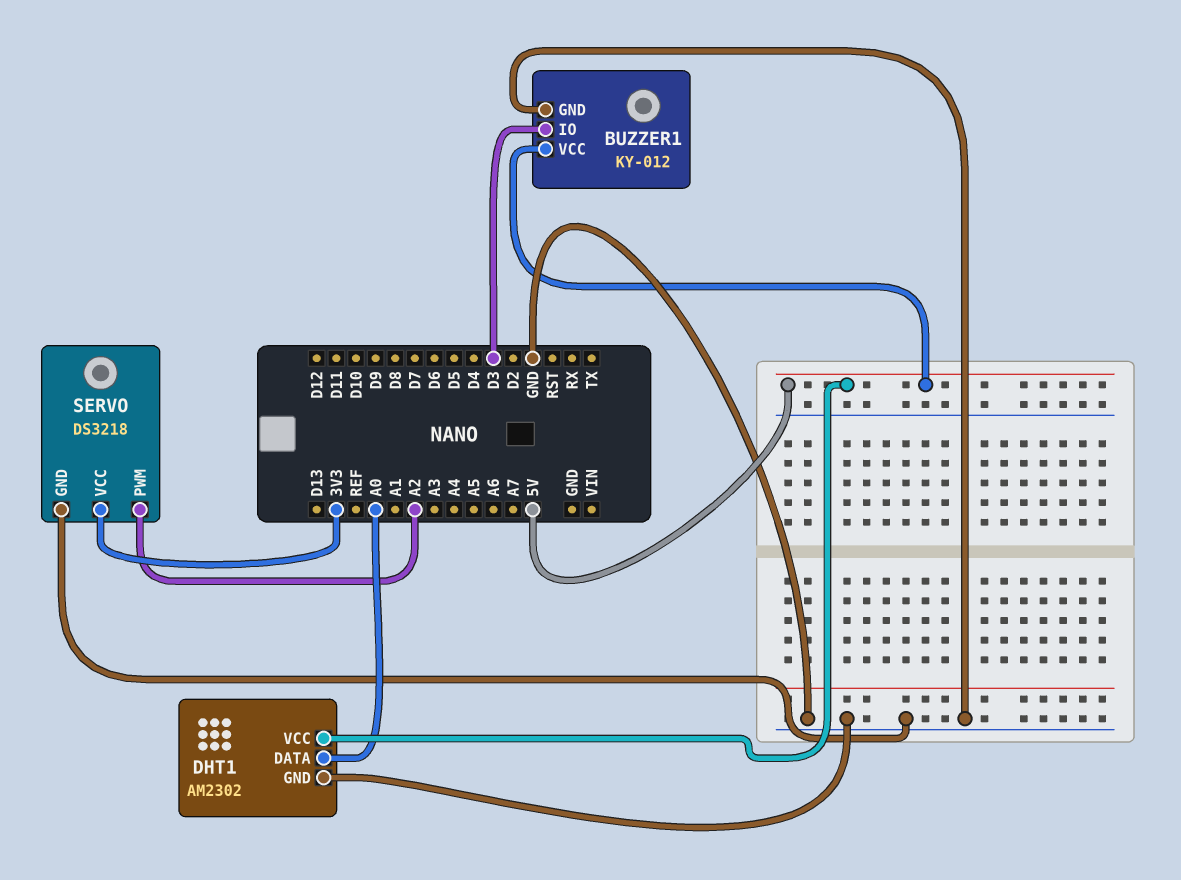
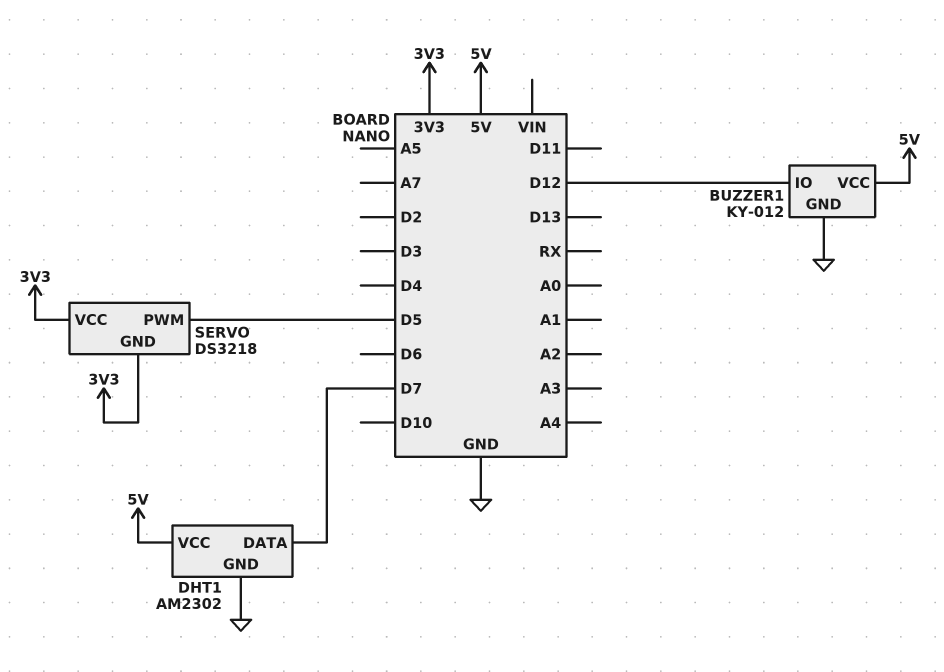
BUZZER1 pin IO: D3 -> D12
DHT1 pin DATA: A0 -> D7
SERVO pin GND: GND -> 3V3
SERVO pin PWM: A2 -> D5

